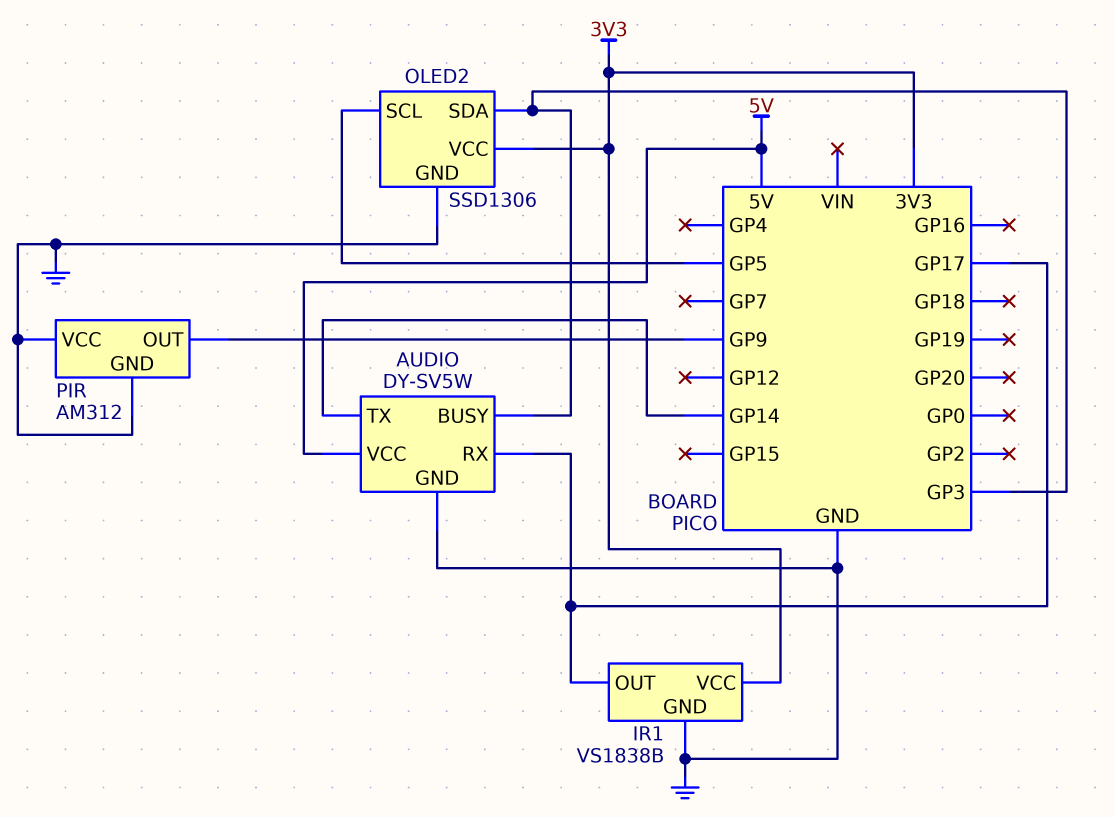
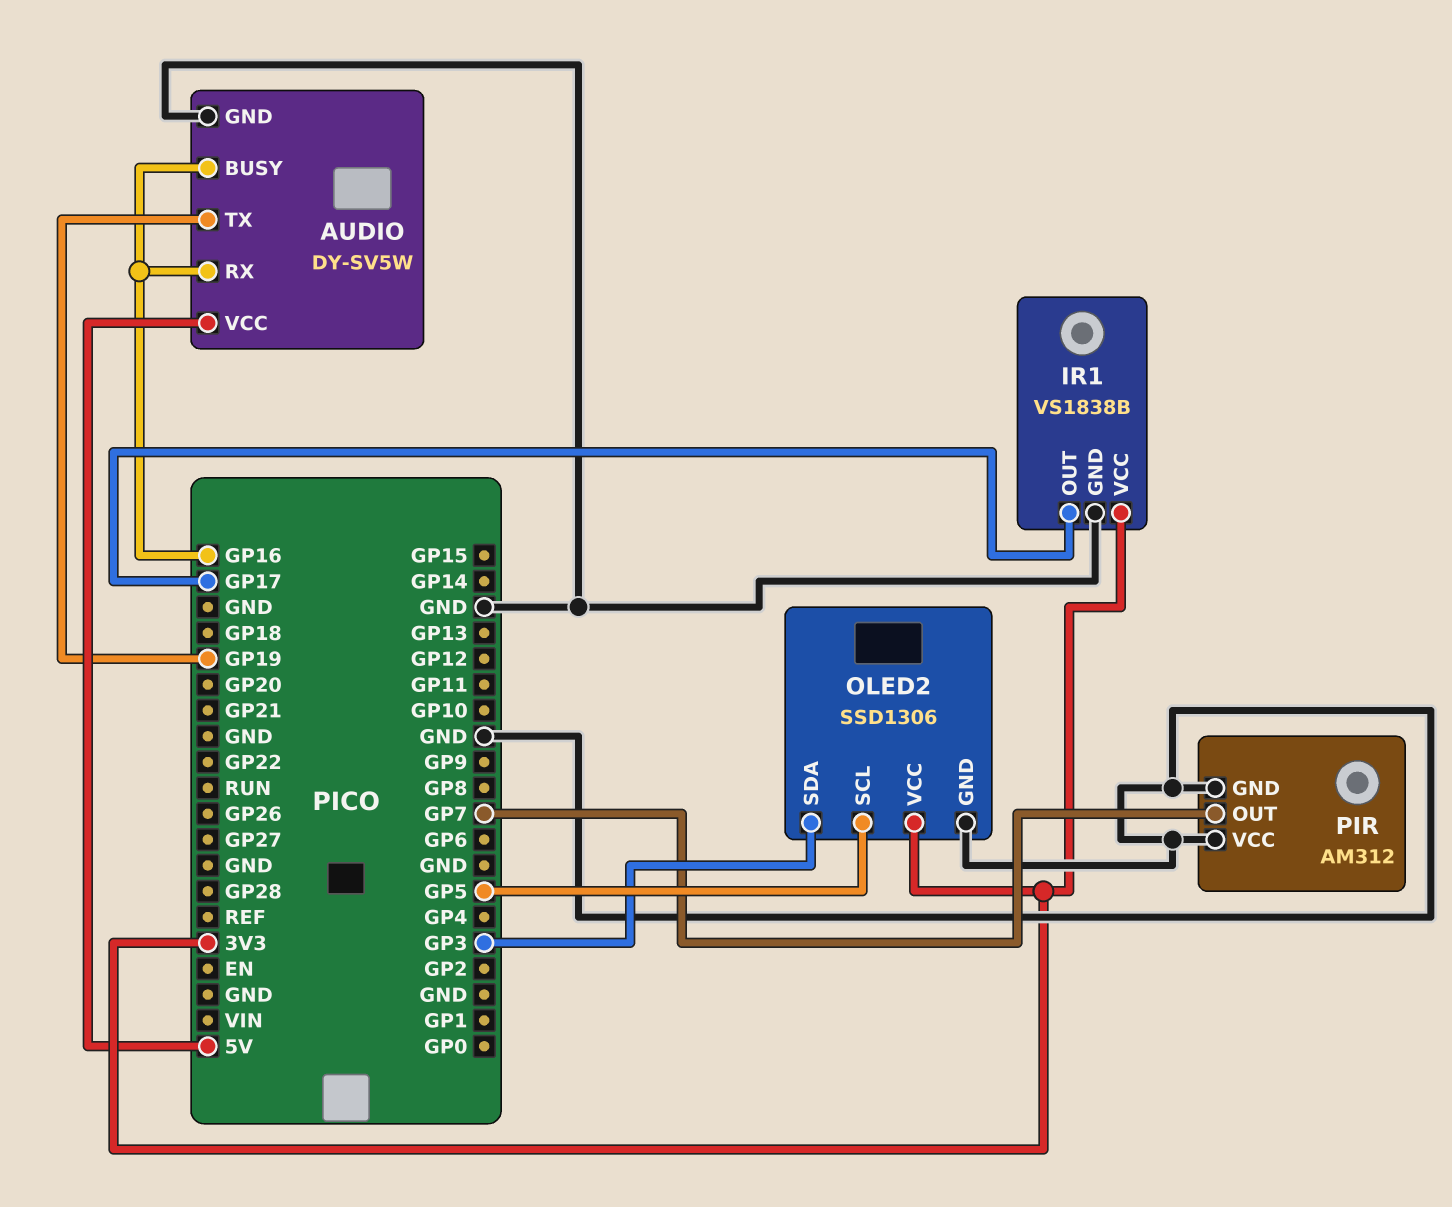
AUDIO pin BUSY: GP3 -> GP16
AUDIO pin RX: GP17 -> GP16
AUDIO pin TX: GP14 -> GP19
PIR pin OUT: GP9 -> GP7

